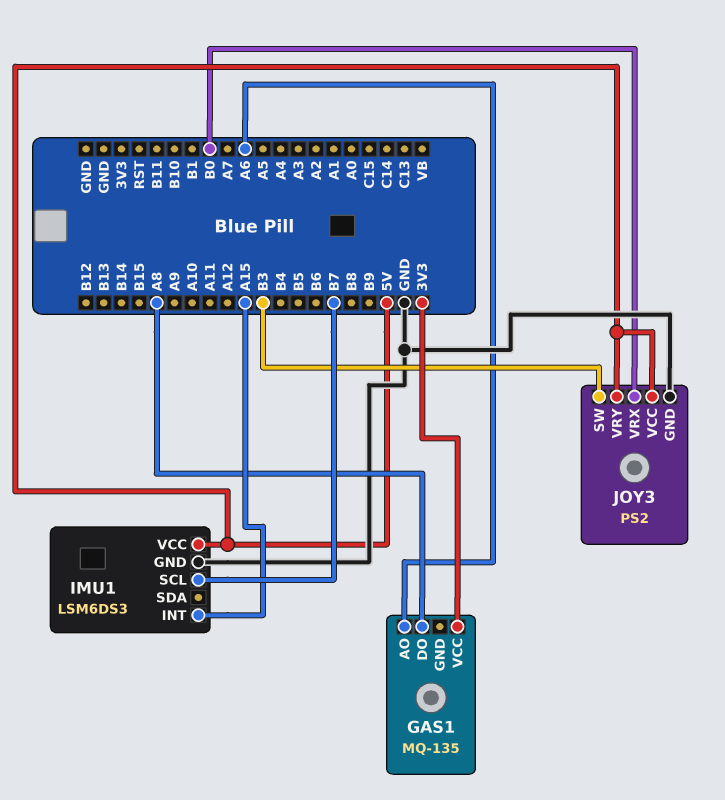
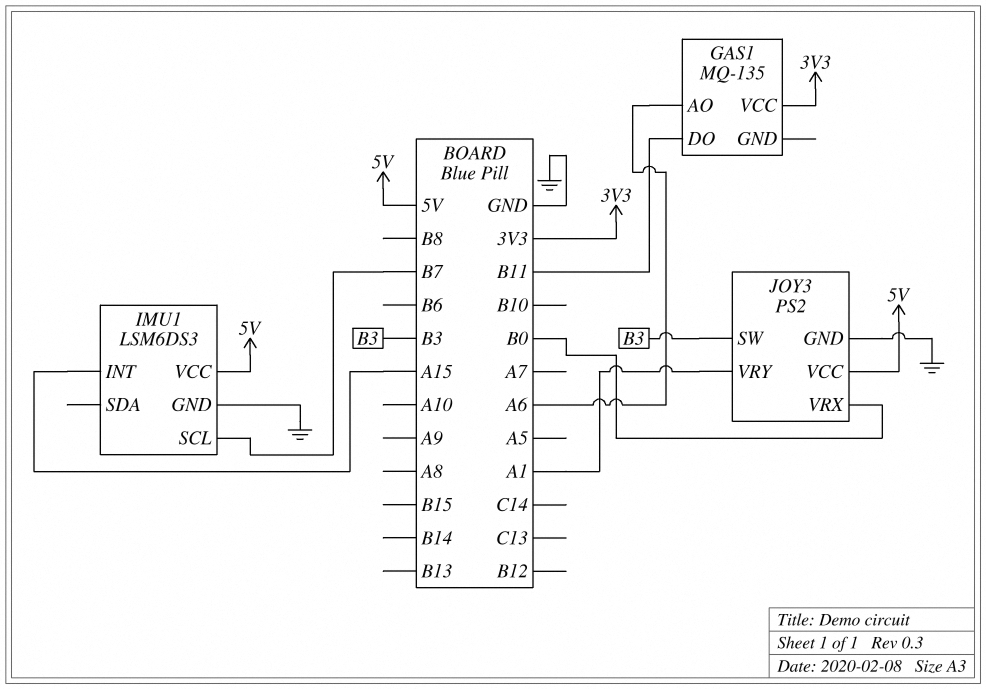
GAS1 pin DO: A8 -> B11
JOY3 pin VRY: 5V -> A1

